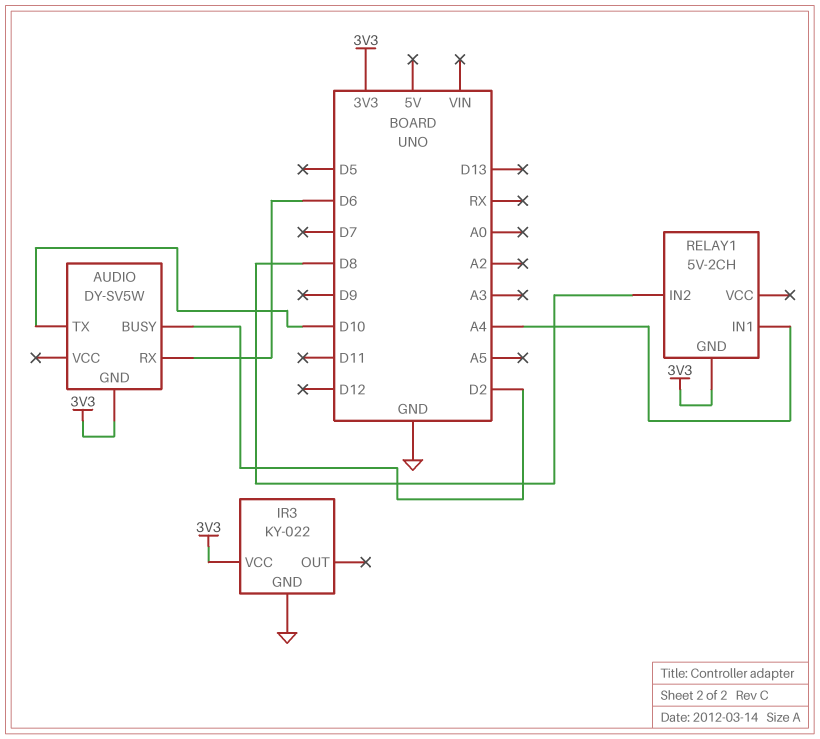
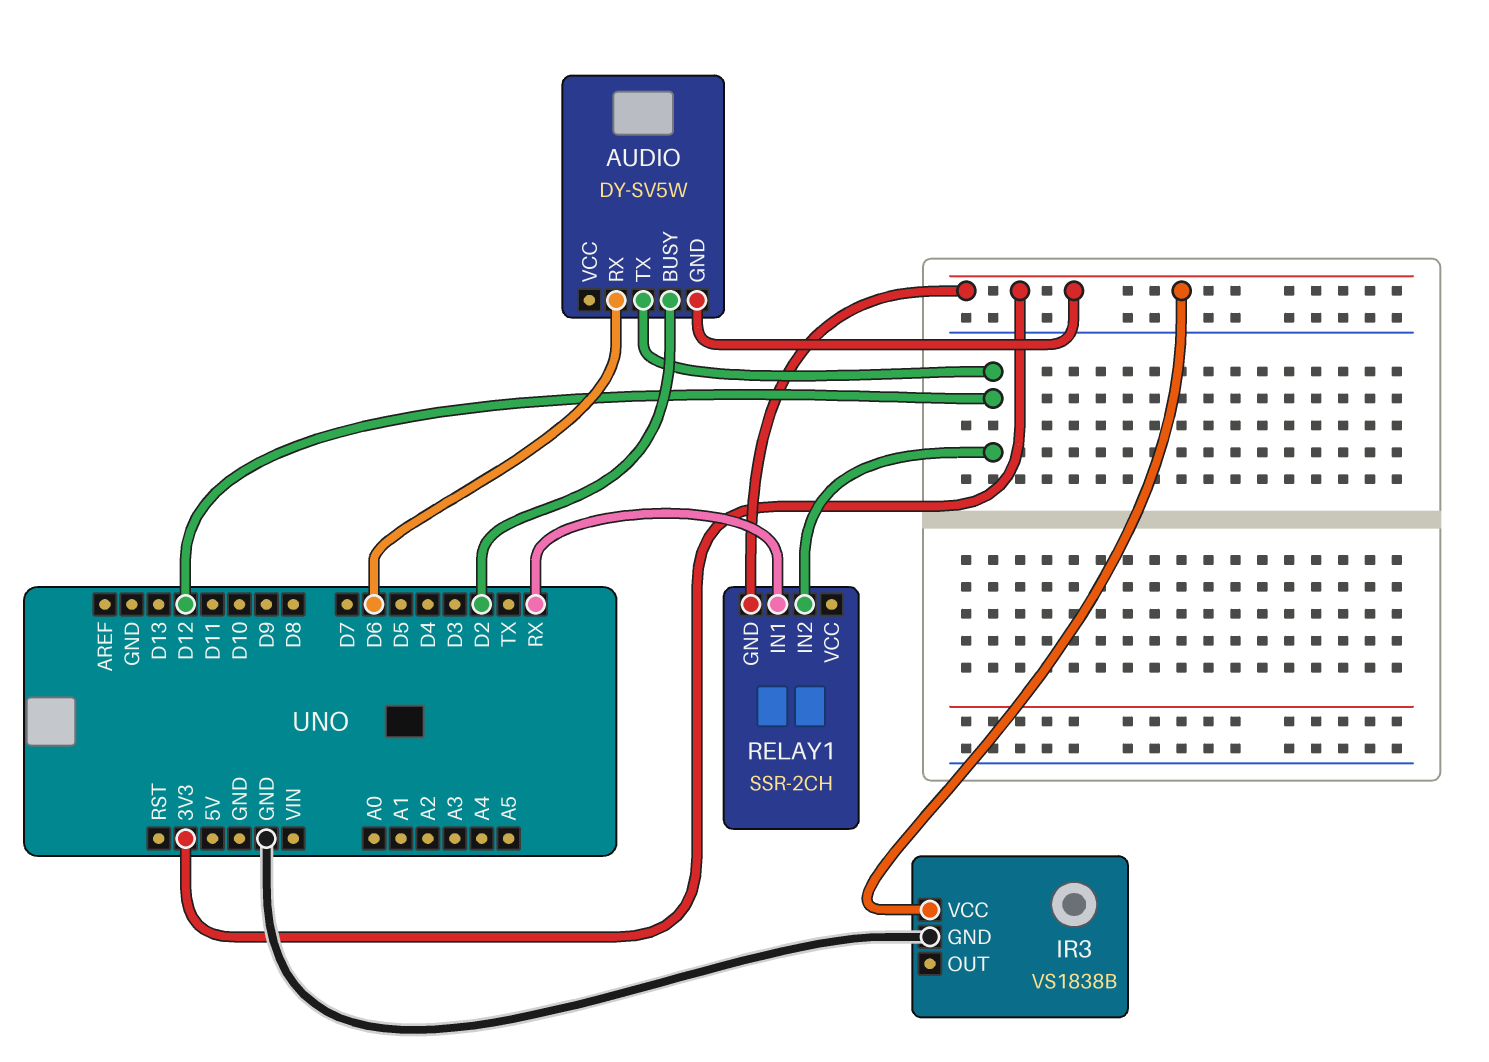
AUDIO pin TX: D10 -> D12
IR3: KY-022 -> VS1838B
RELAY1: 5V-2CH -> SSR-2CH
RELAY1 pin IN1: A4 -> RX
RELAY1 pin IN2: D8 -> D12

